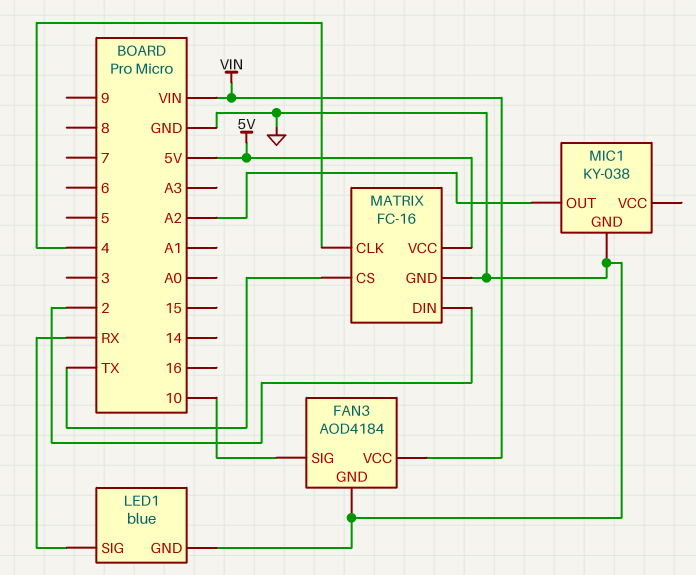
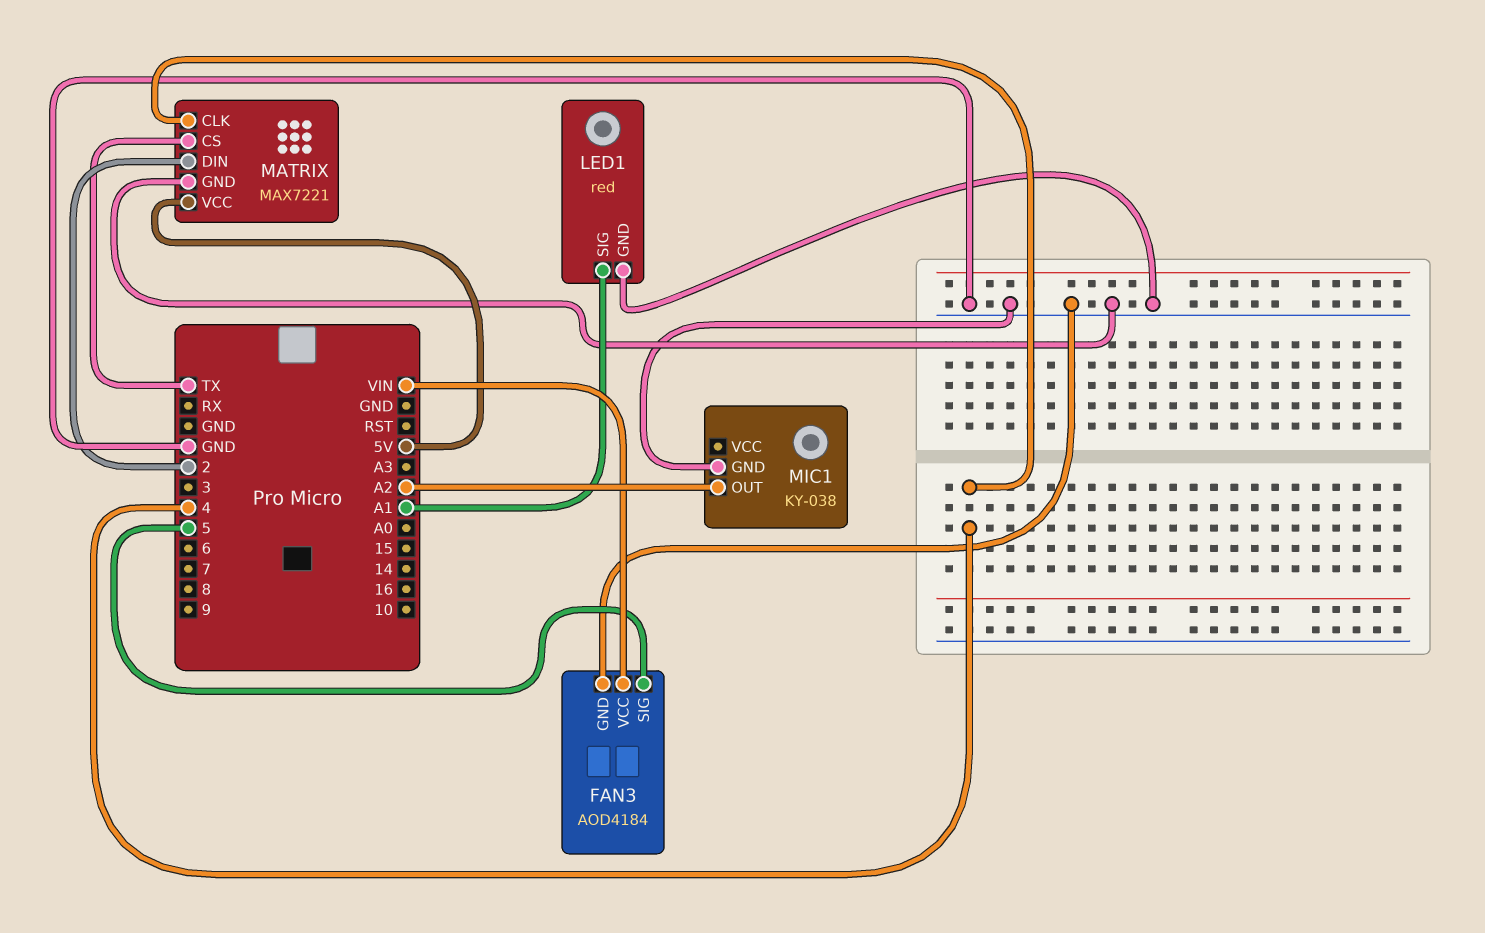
FAN3 pin SIG: 10 -> 5
LED1: blue -> red
LED1 pin SIG: RX -> A1
MATRIX: FC-16 -> MAX7221

